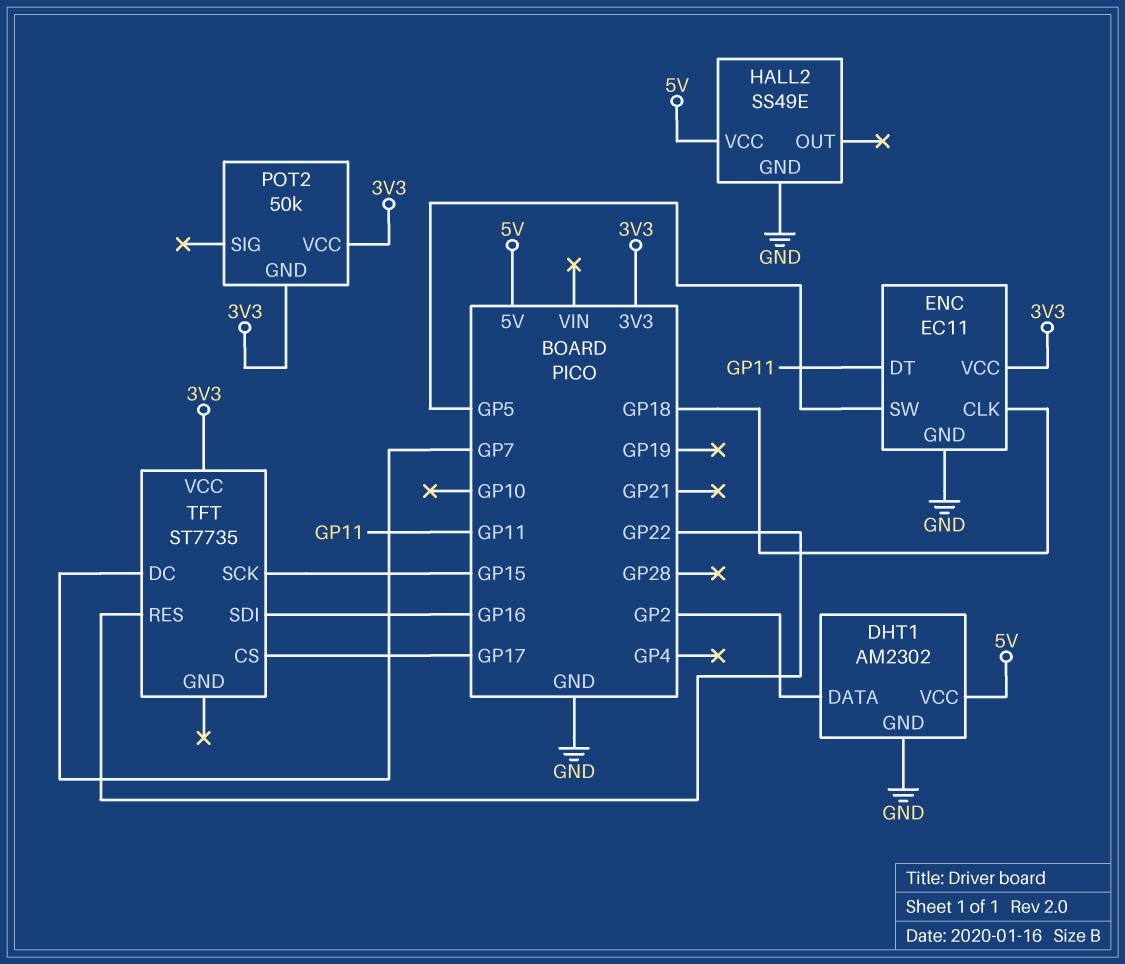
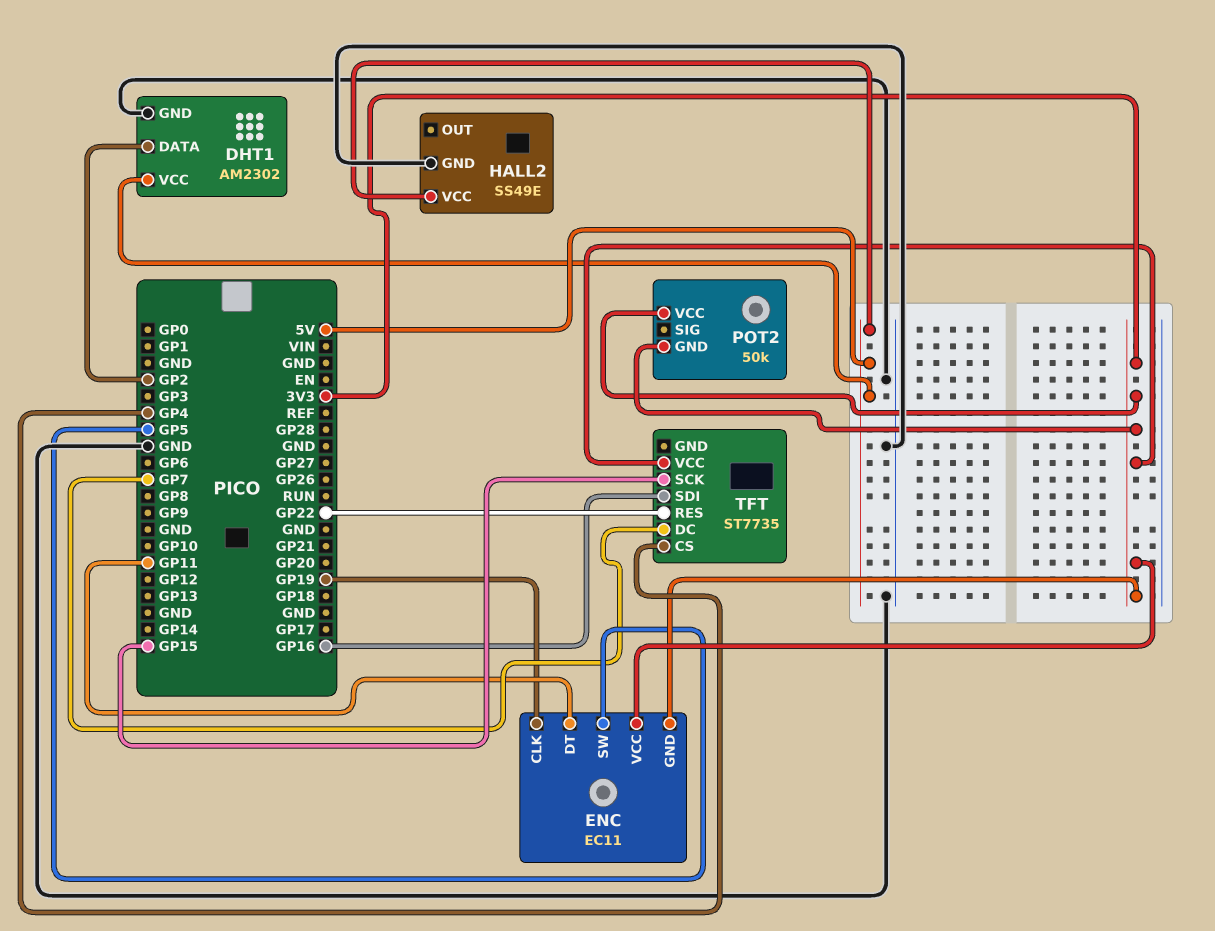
ENC pin CLK: GP18 -> GP19
ENC pin GND: GND -> 3V3
TFT pin CS: GP17 -> GP4

